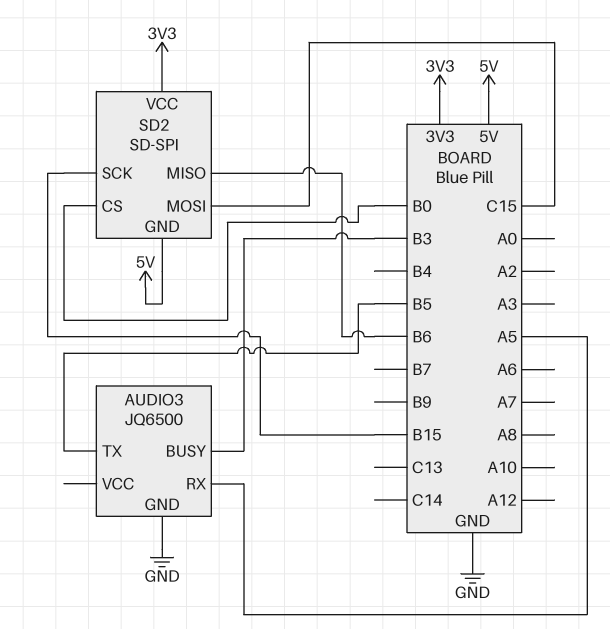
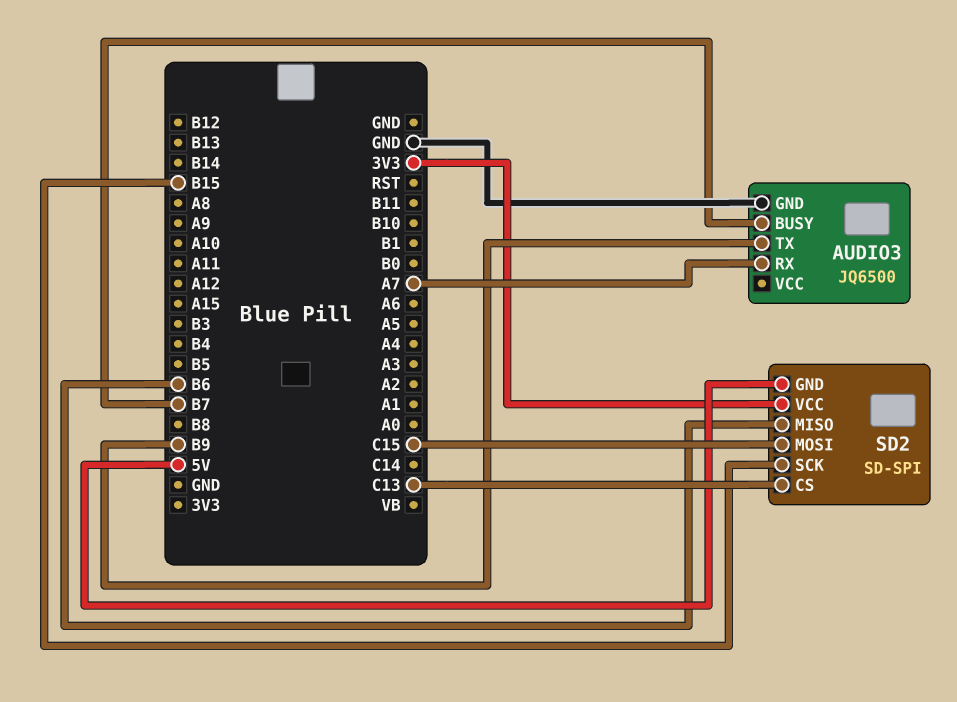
AUDIO3 pin BUSY: B3 -> B7
AUDIO3 pin RX: A5 -> A7
AUDIO3 pin TX: B5 -> B9
SD2 pin CS: B0 -> C13

